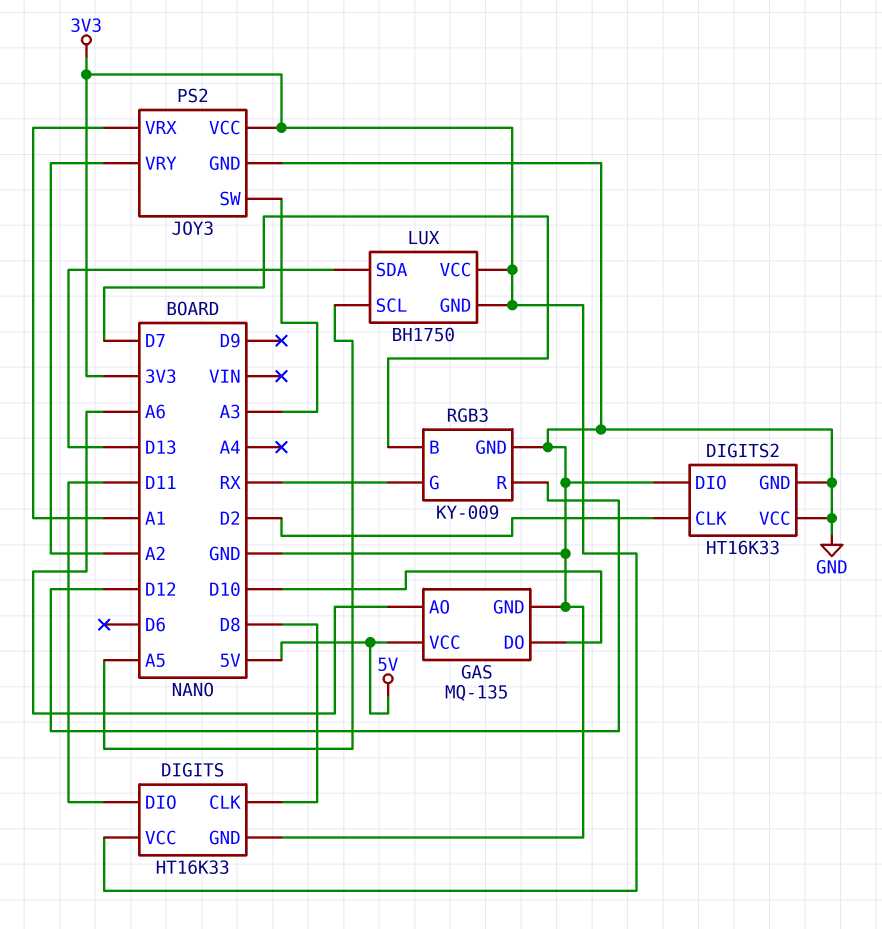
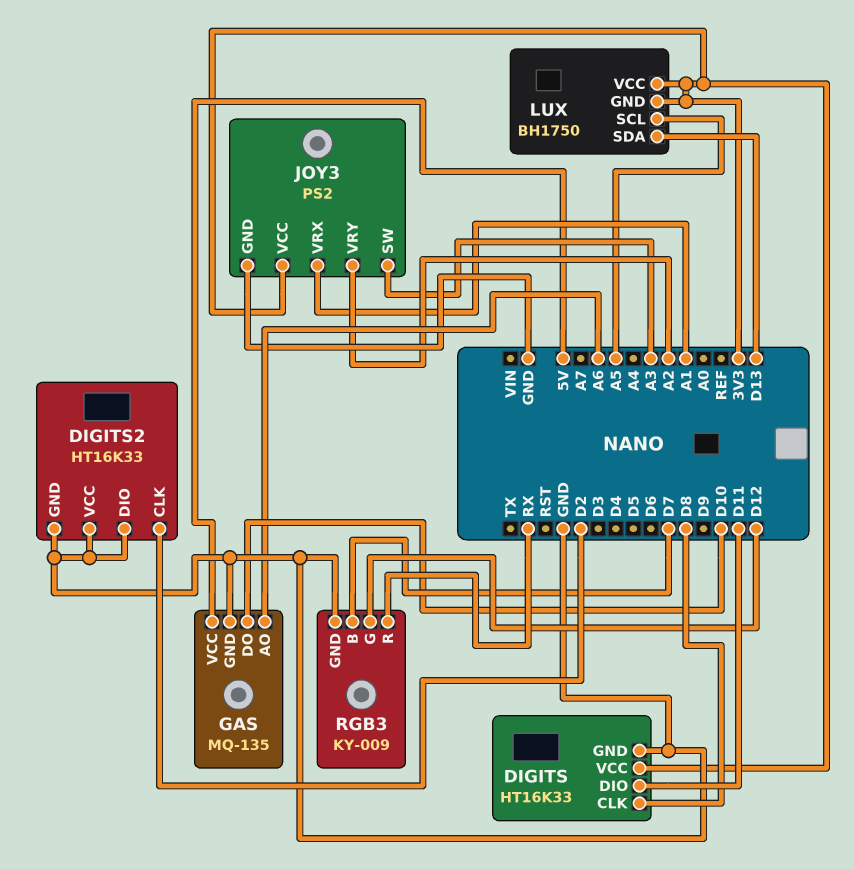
RGB3 pin G: RX -> D12
RGB3 pin R: D12 -> RX

